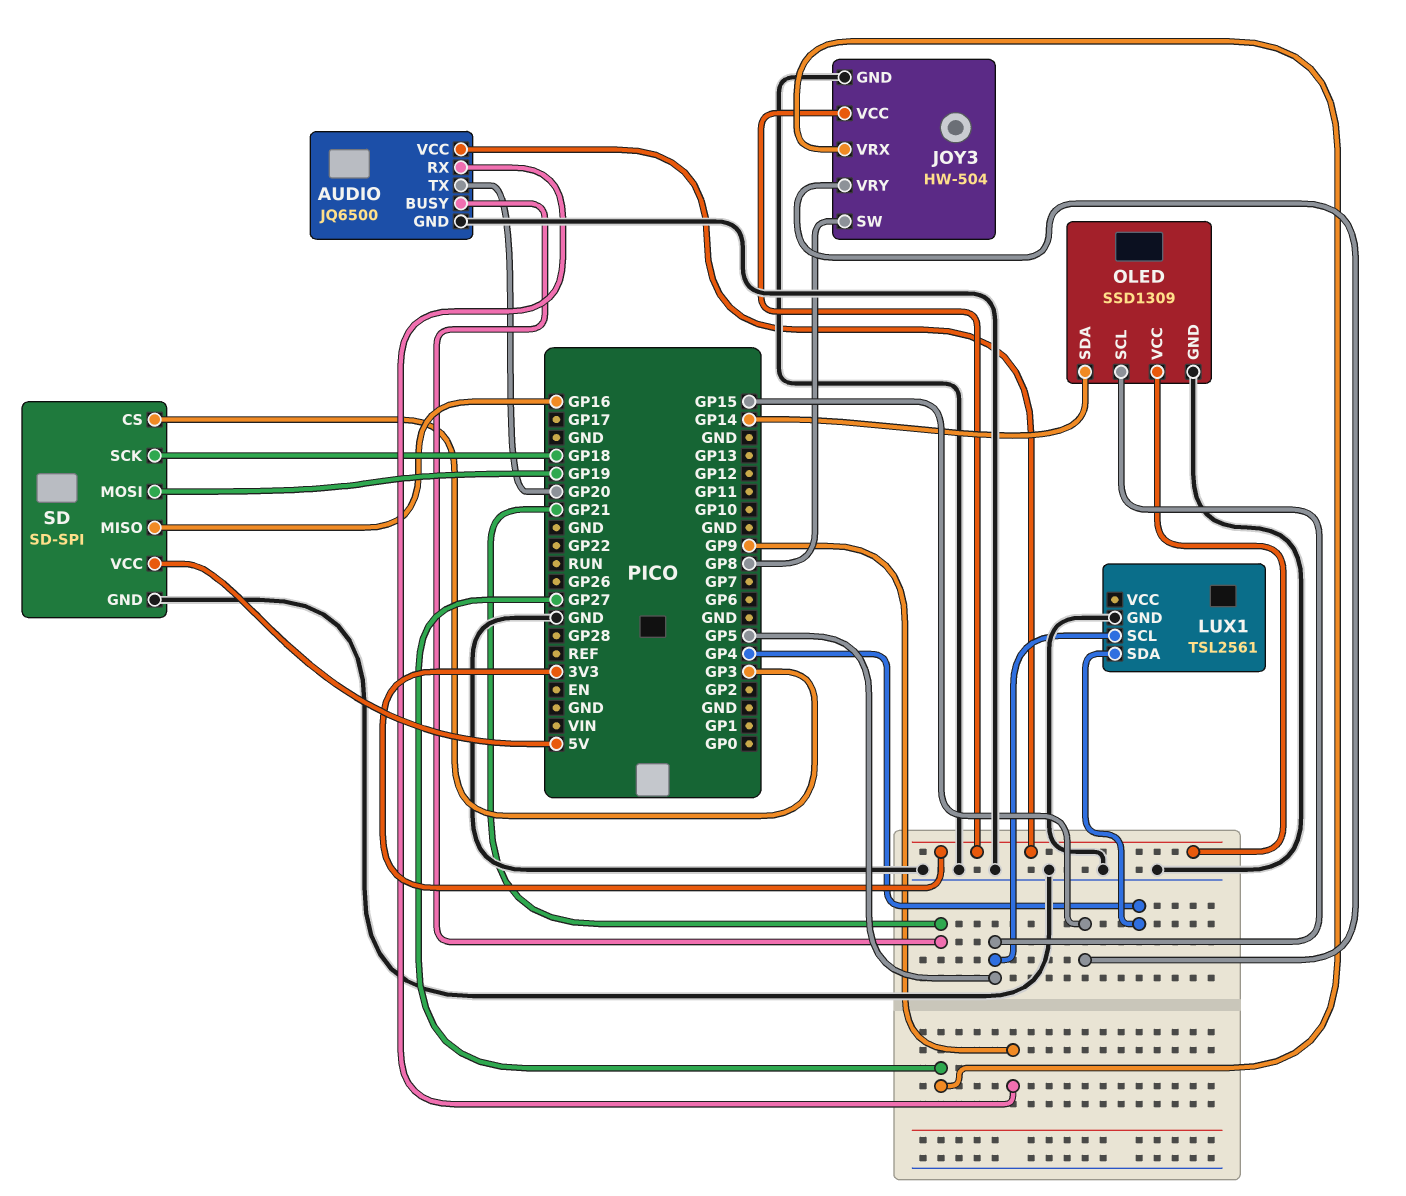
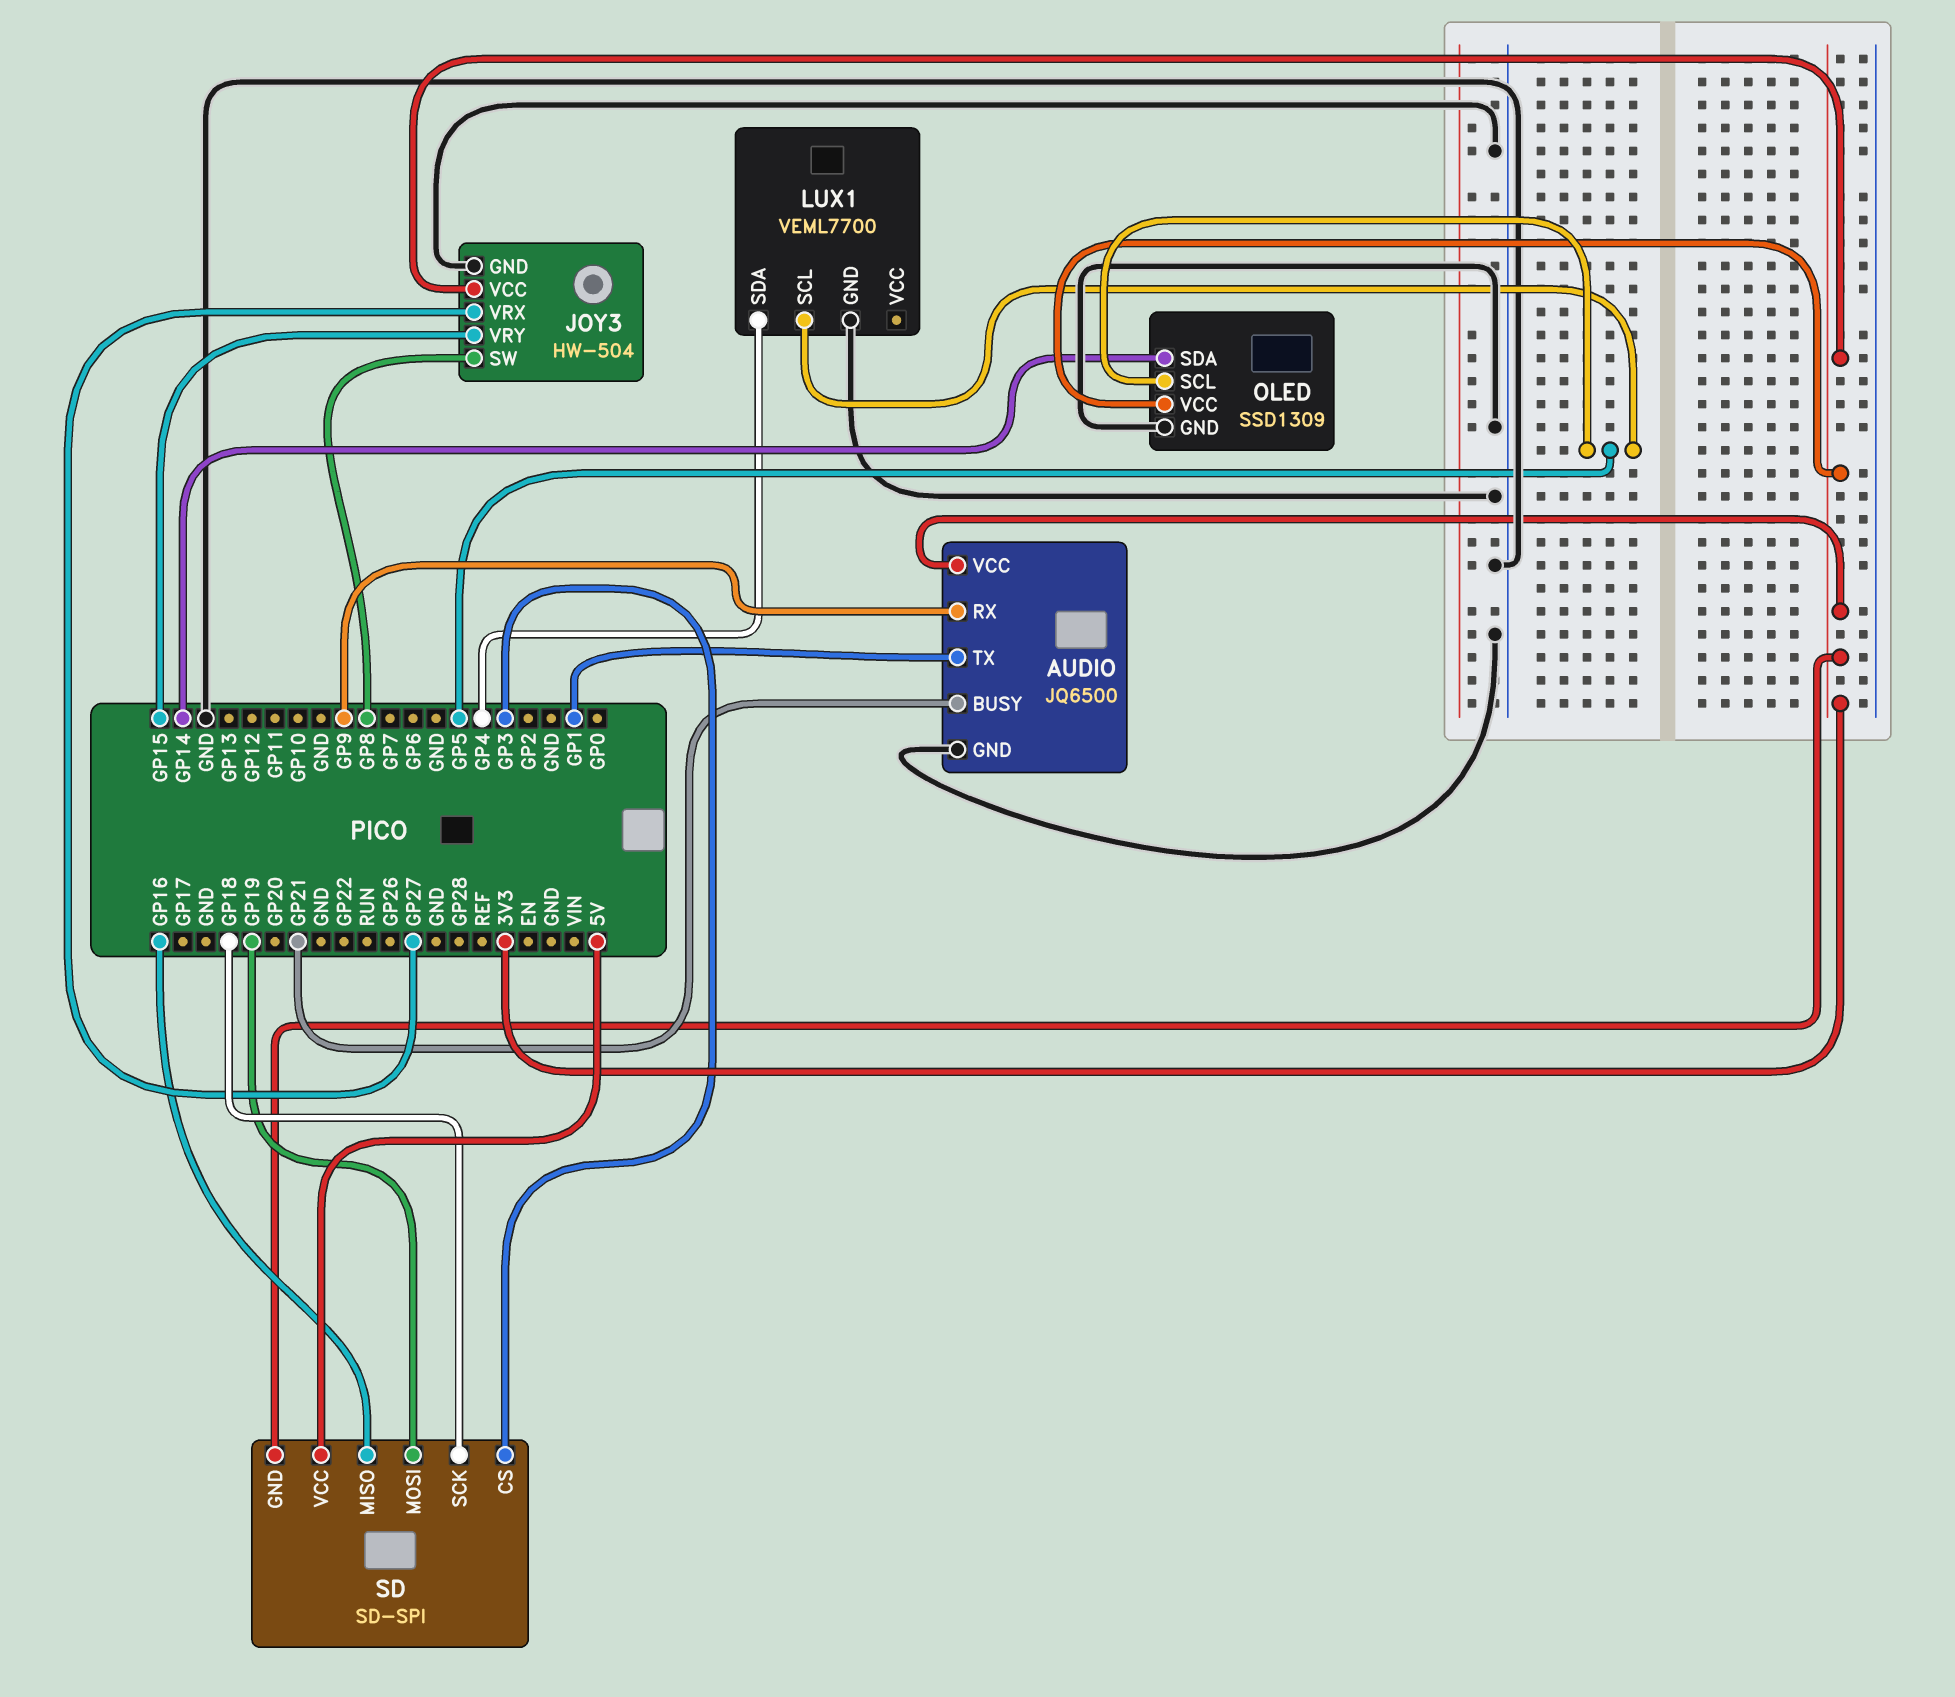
AUDIO pin TX: GP20 -> GP1
LUX1: TSL2561 -> VEML7700
SD pin GND: GND -> 3V3

